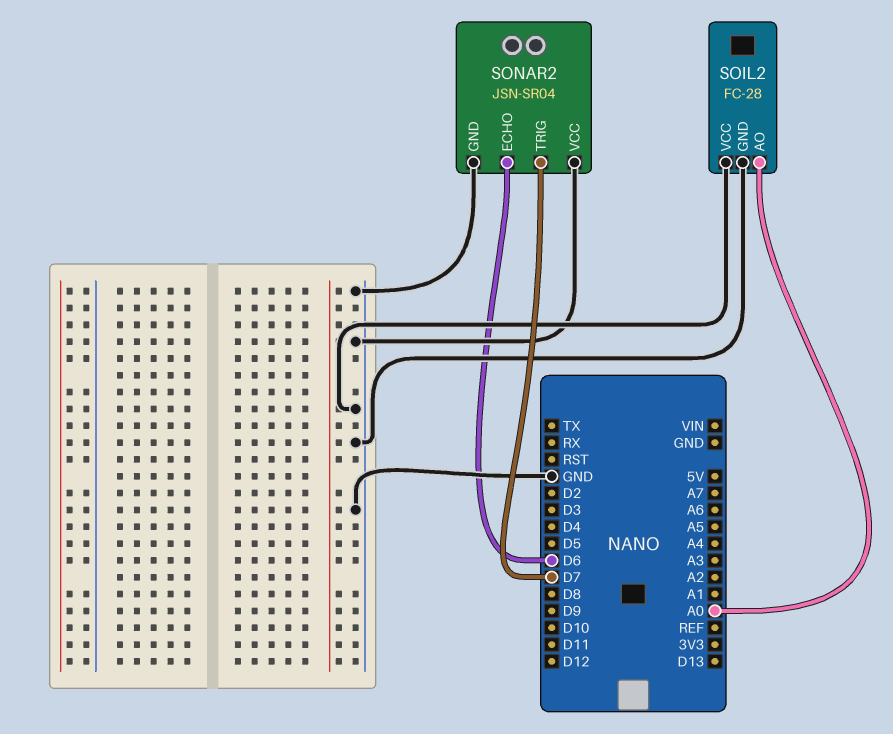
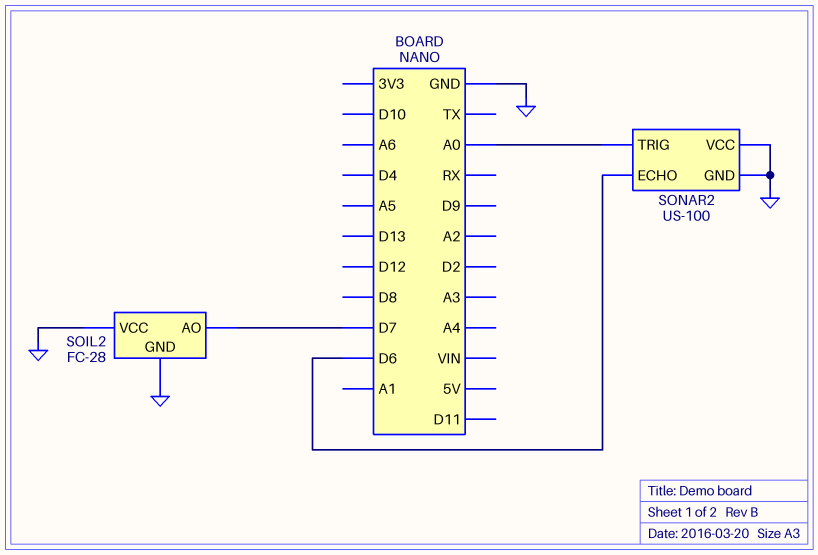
SOIL2 pin AO: A0 -> D7
SONAR2: JSN-SR04 -> US-100
SONAR2 pin TRIG: D7 -> A0

